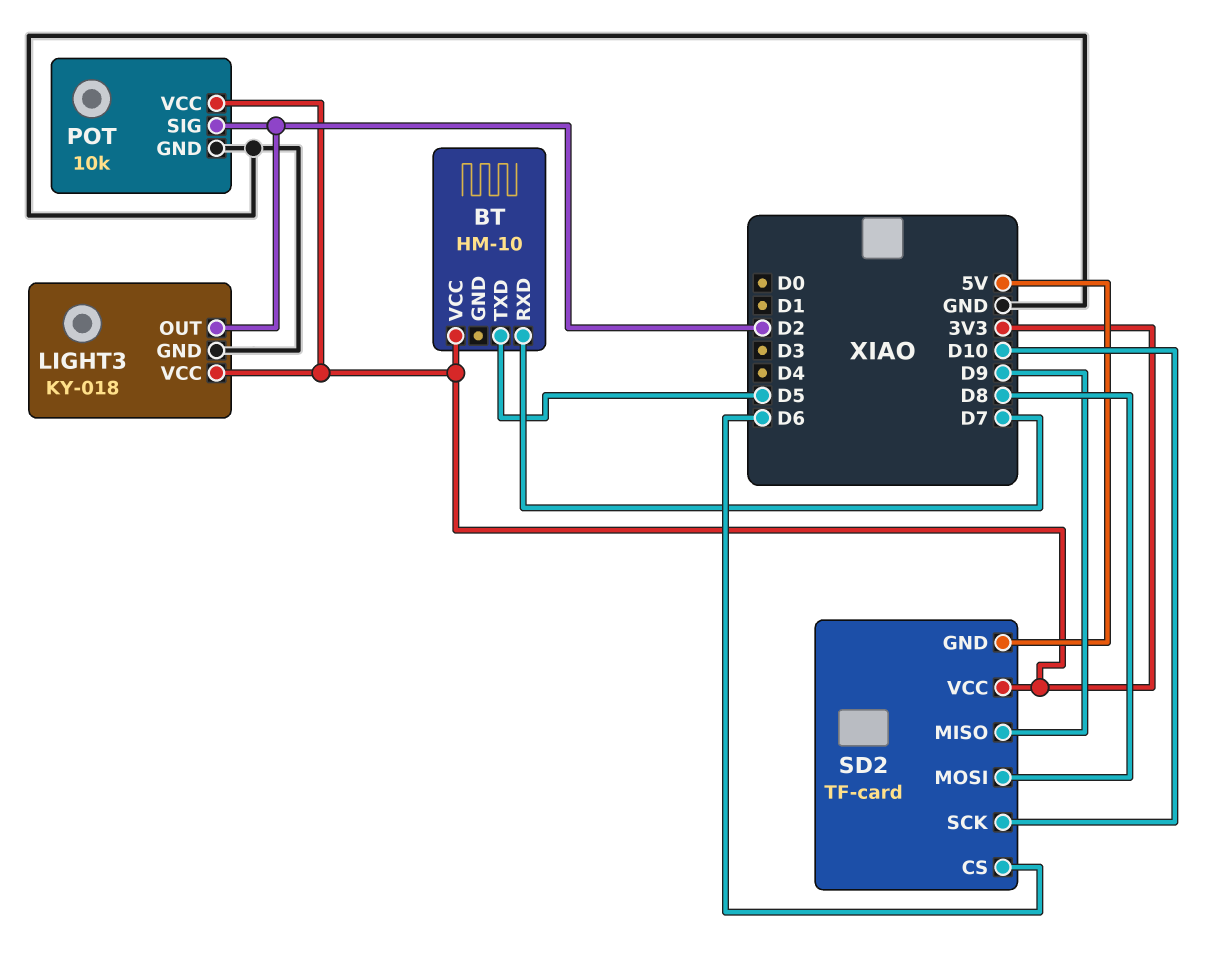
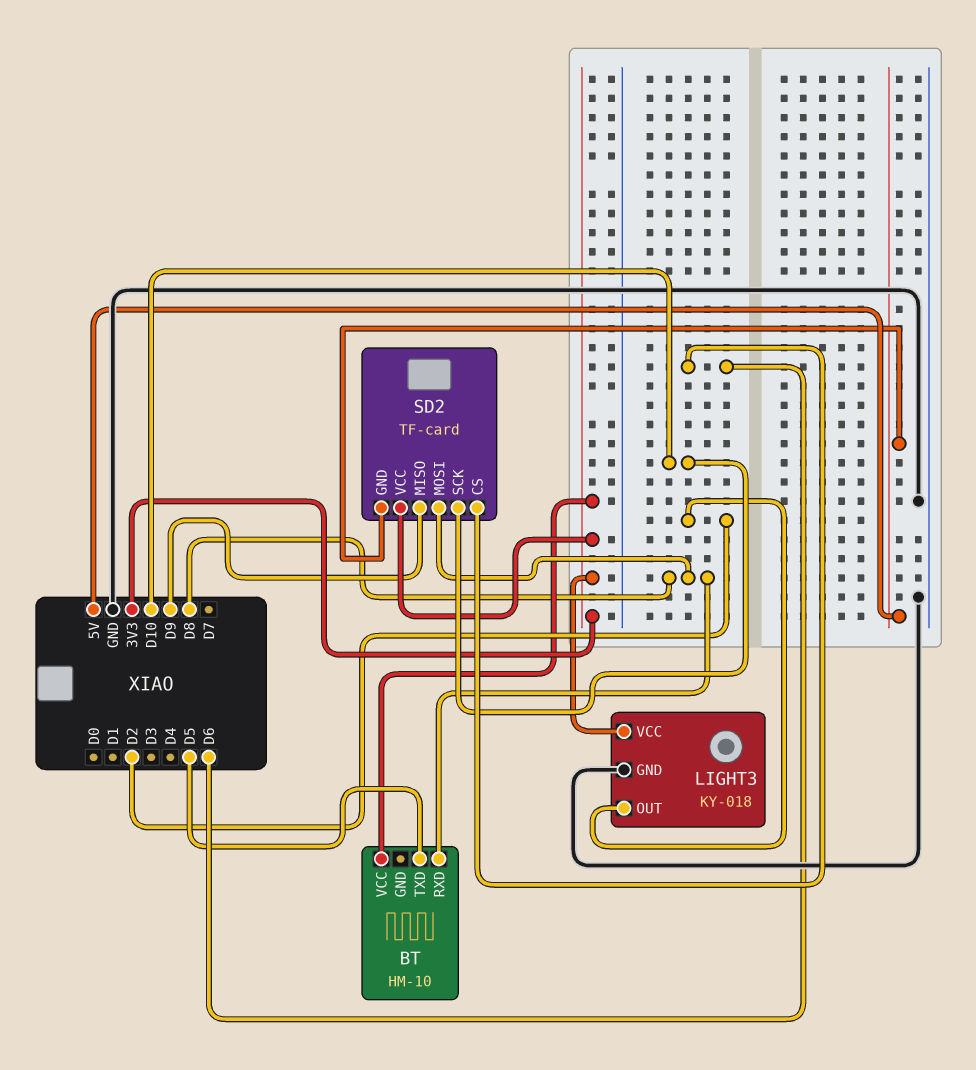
BT pin RXD: D7 -> D8
POT: 10k -> none
POT pin GND: GND -> none
POT pin SIG: D2 -> none
POT pin VCC: 3V3 -> none

